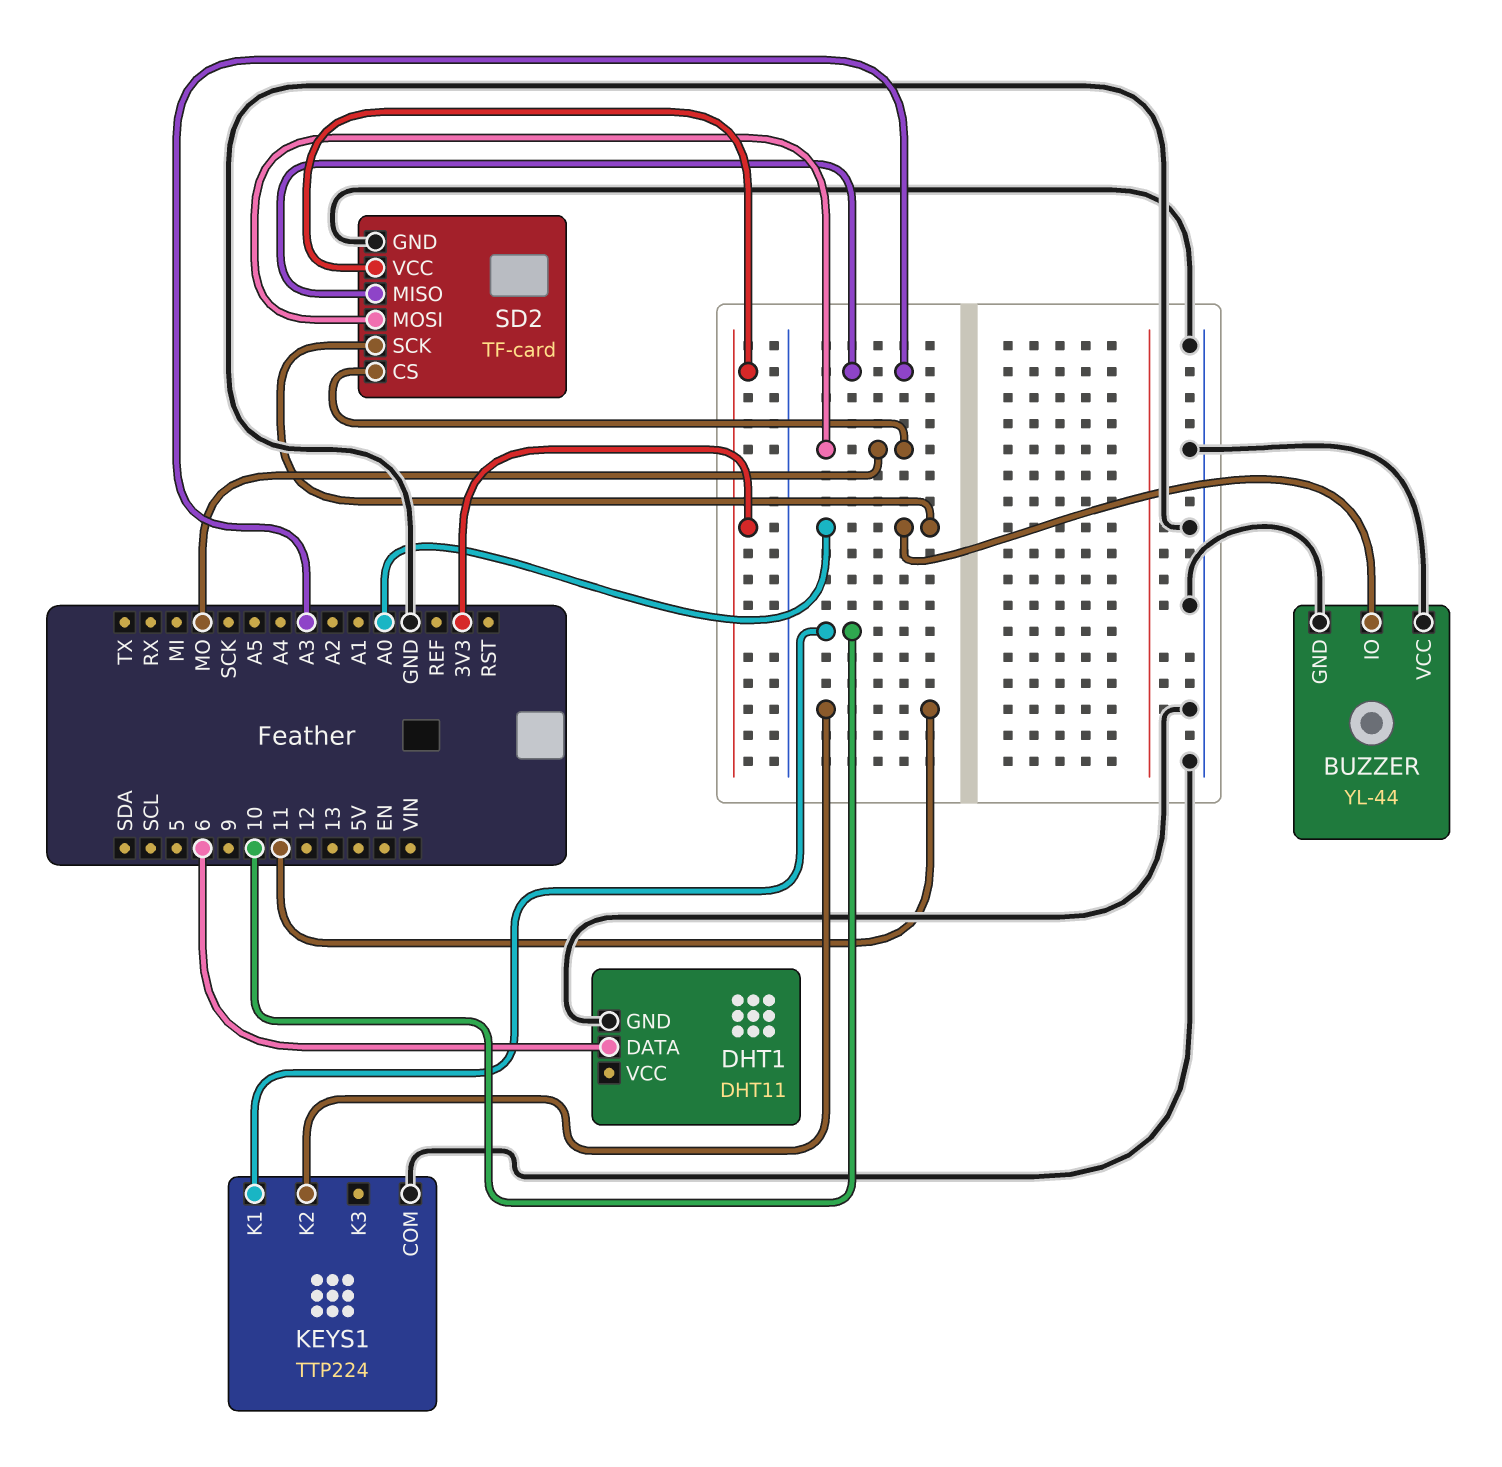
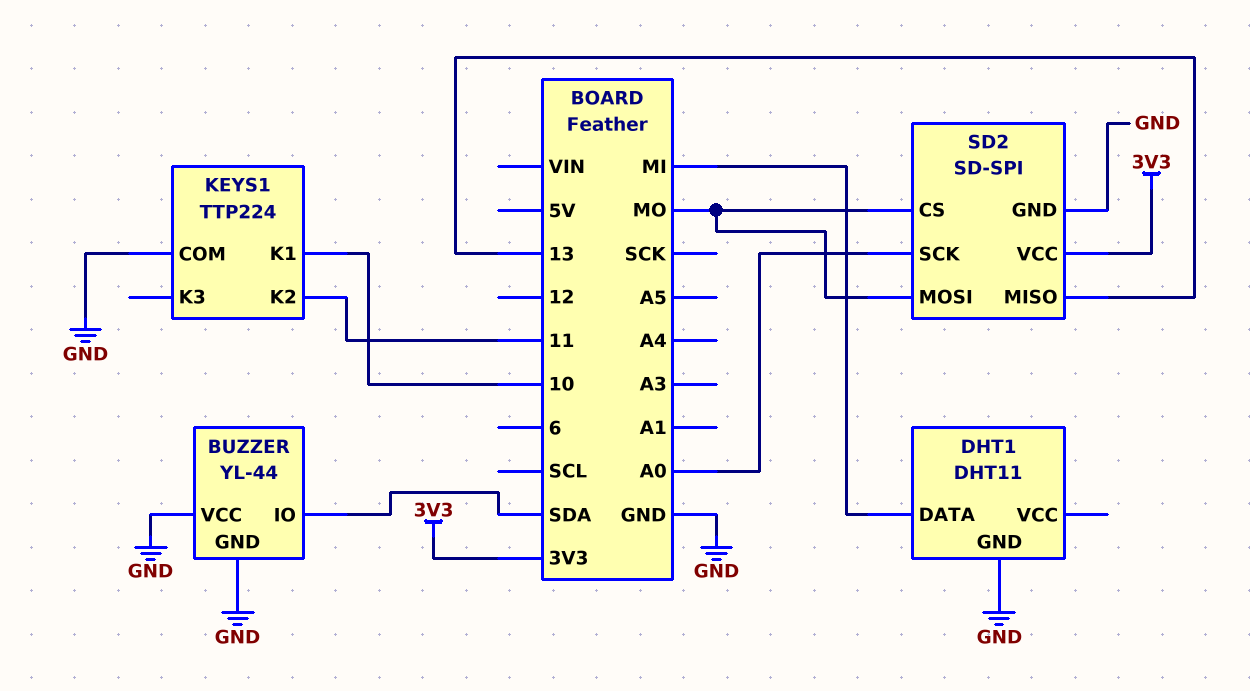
BUZZER pin IO: A0 -> SDA
DHT1 pin DATA: 6 -> MI
SD2: TF-card -> SD-SPI
SD2 pin MISO: A3 -> 13

